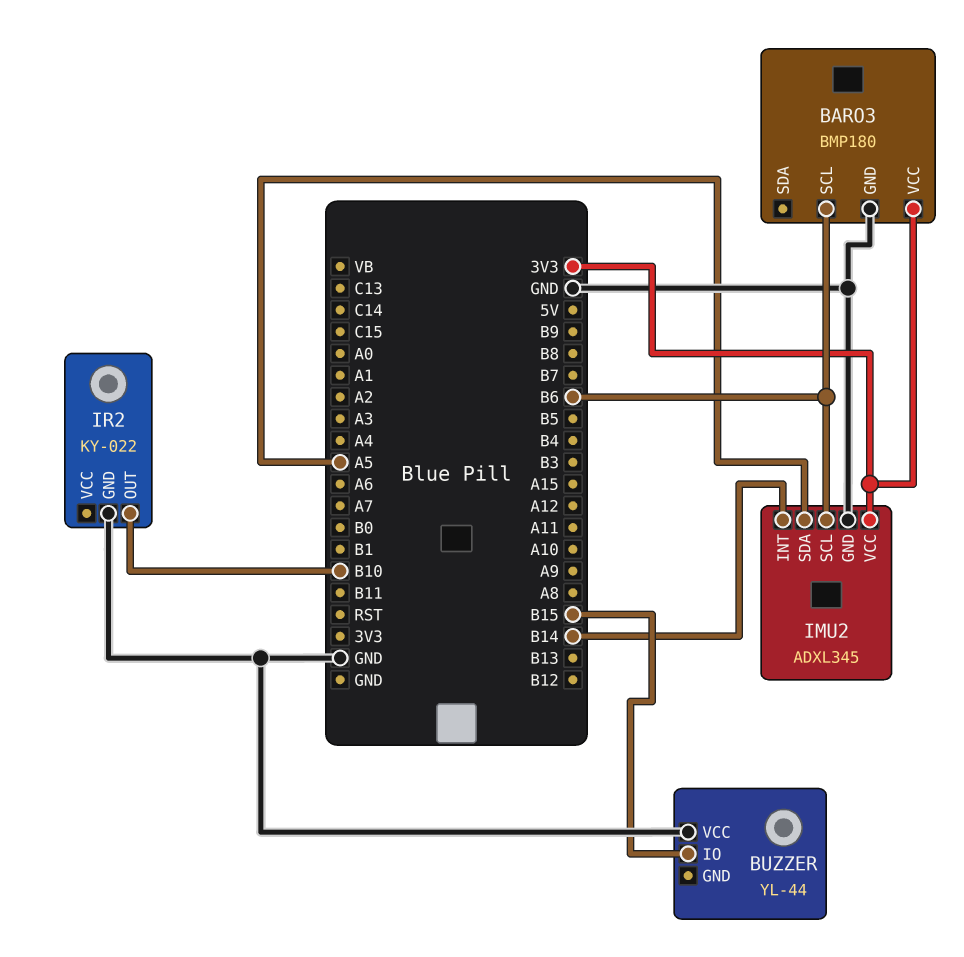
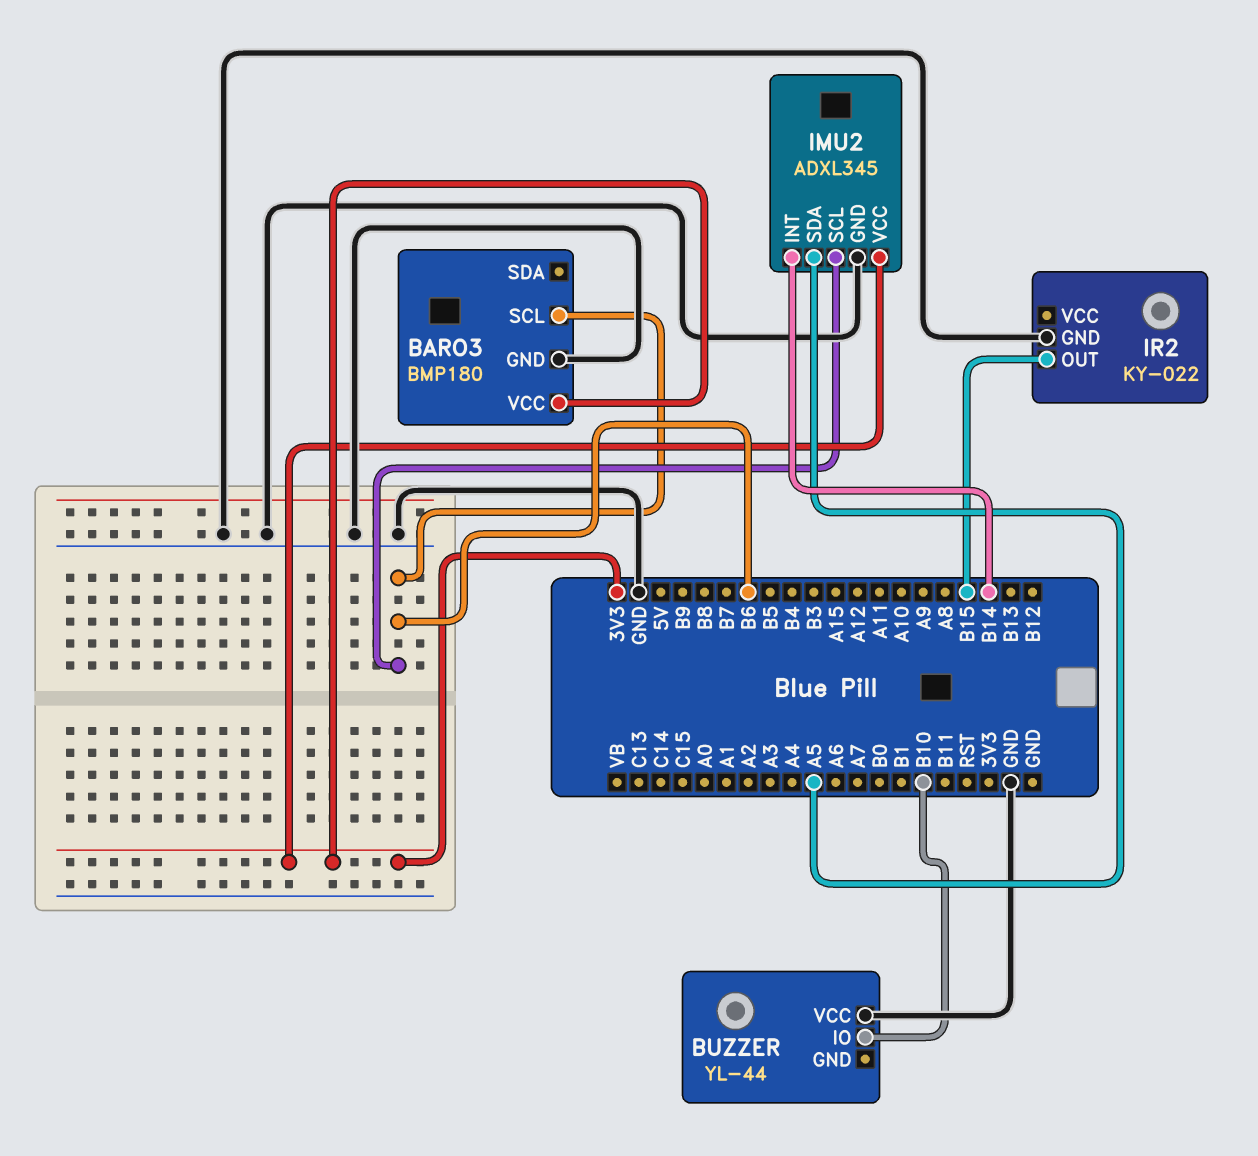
BUZZER pin IO: B15 -> B10
IR2 pin OUT: B10 -> B15

